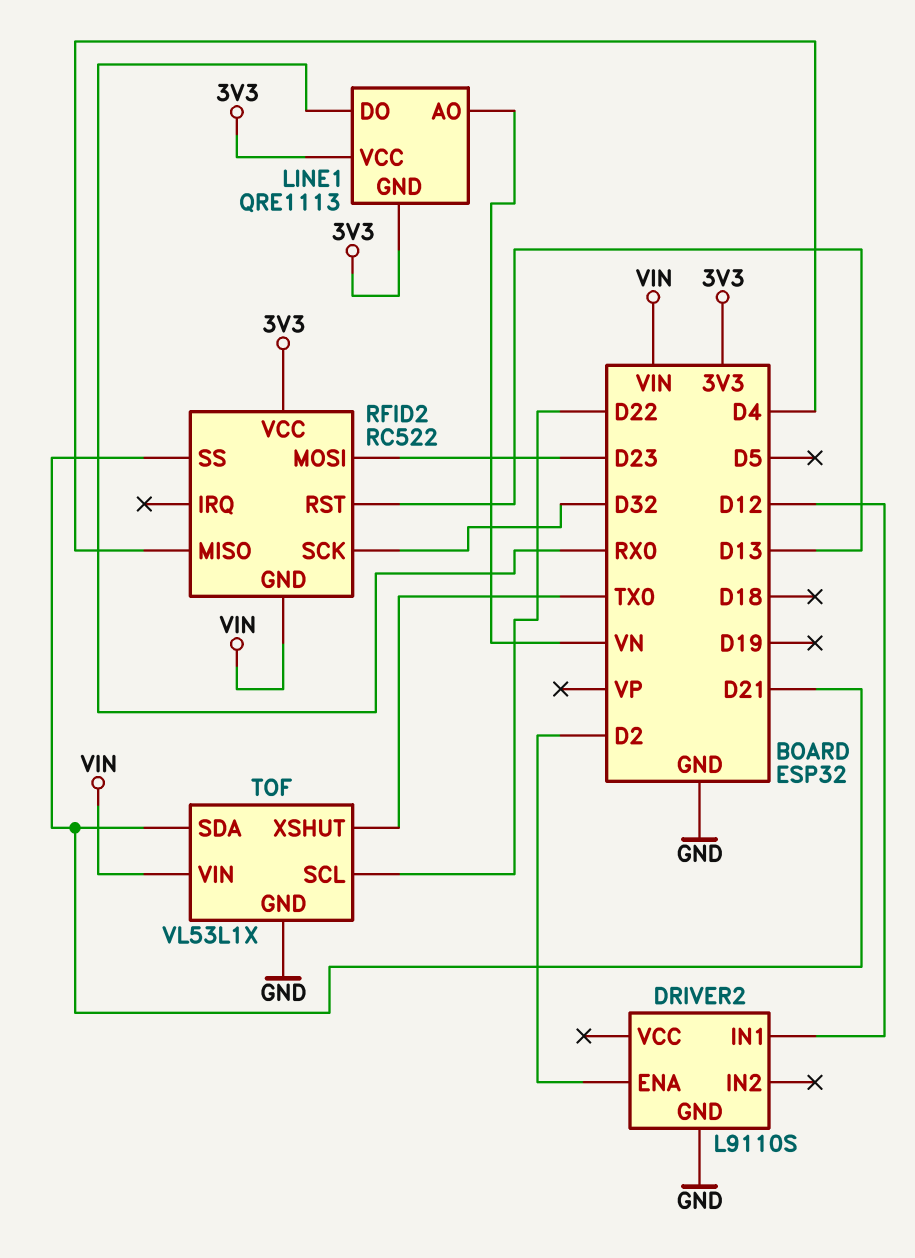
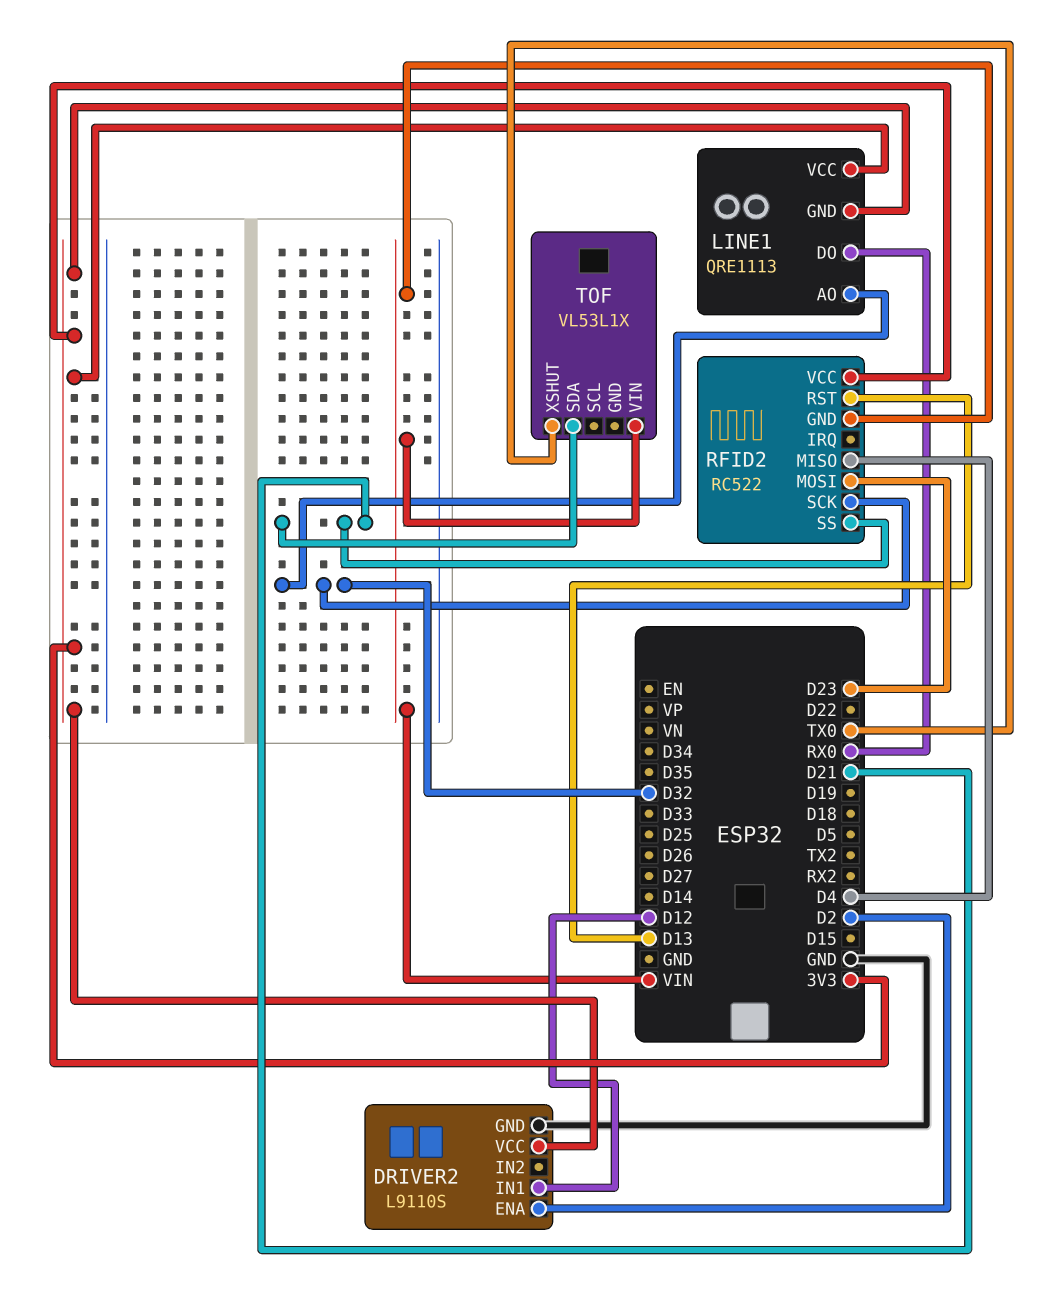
DRIVER2 pin VCC: none -> 3V3
LINE1 pin AO: VN -> D32
TOF pin GND: GND -> none
TOF pin SCL: D22 -> none

